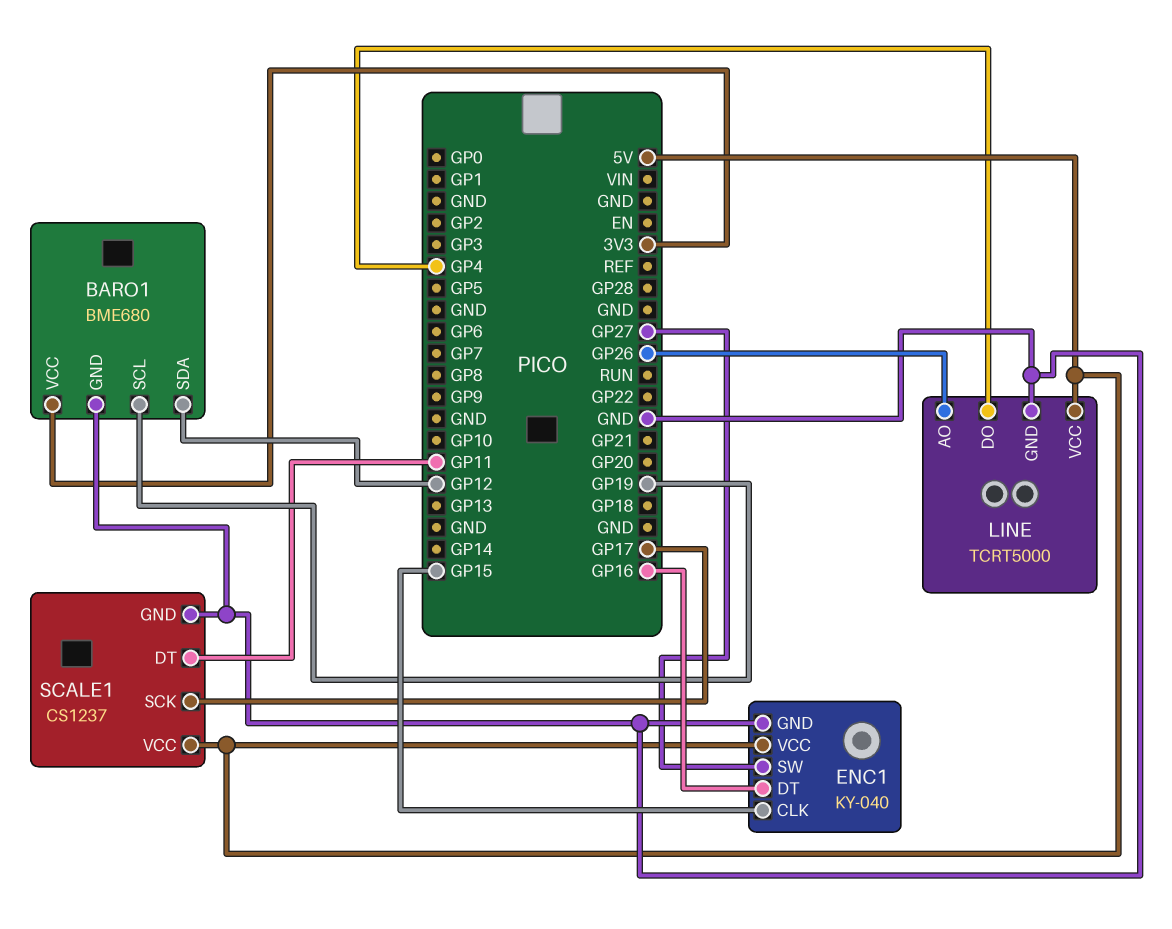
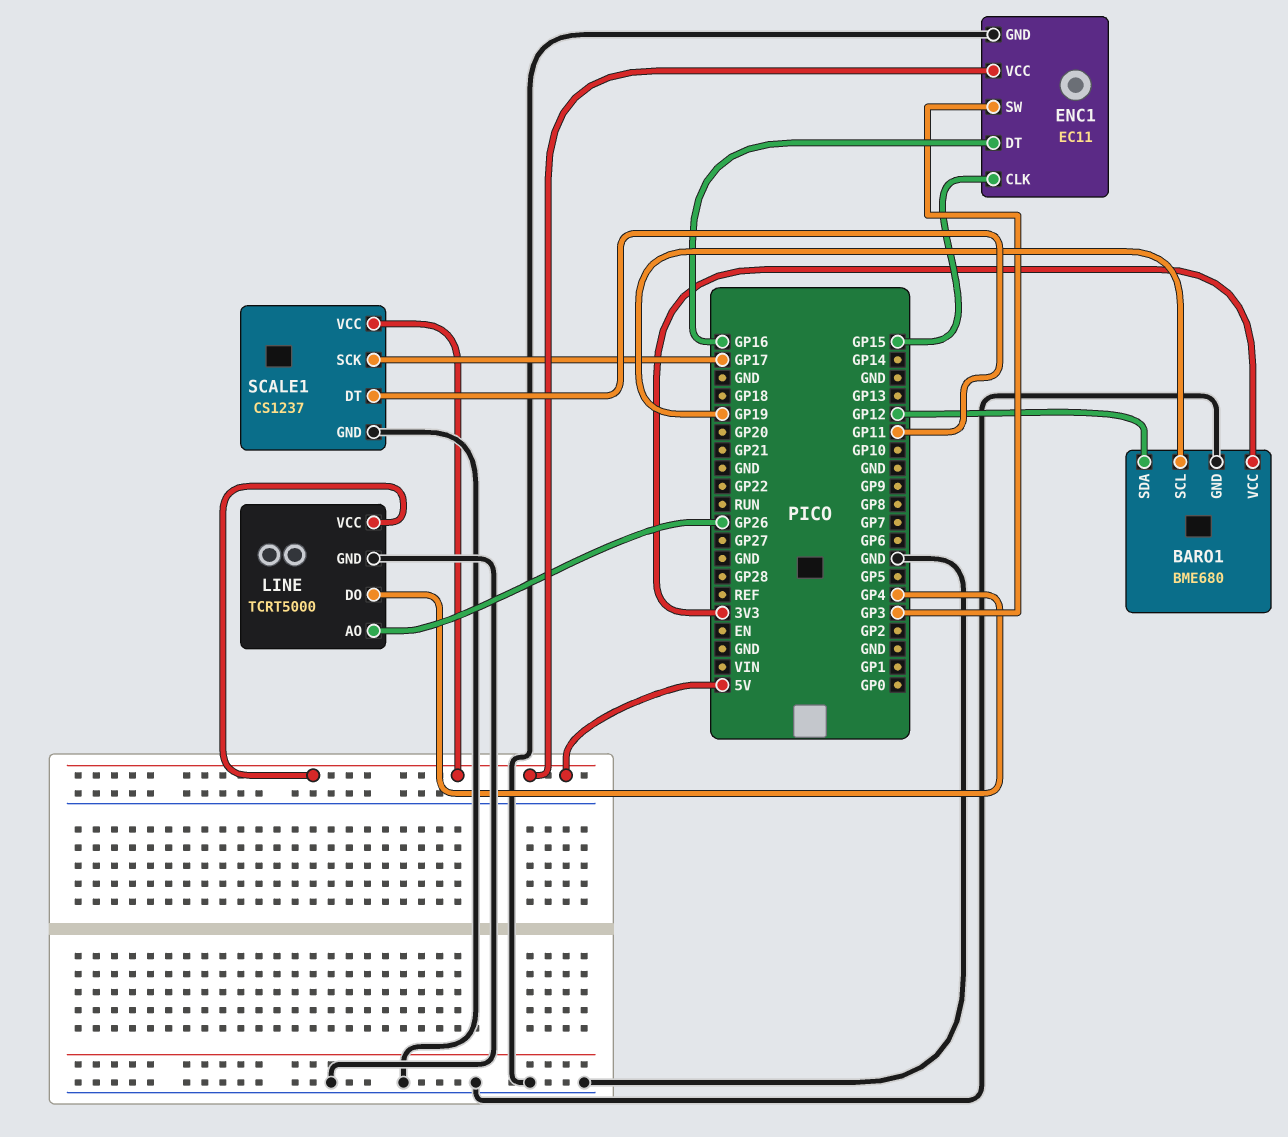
ENC1: KY-040 -> EC11
ENC1 pin SW: GP27 -> GP3

